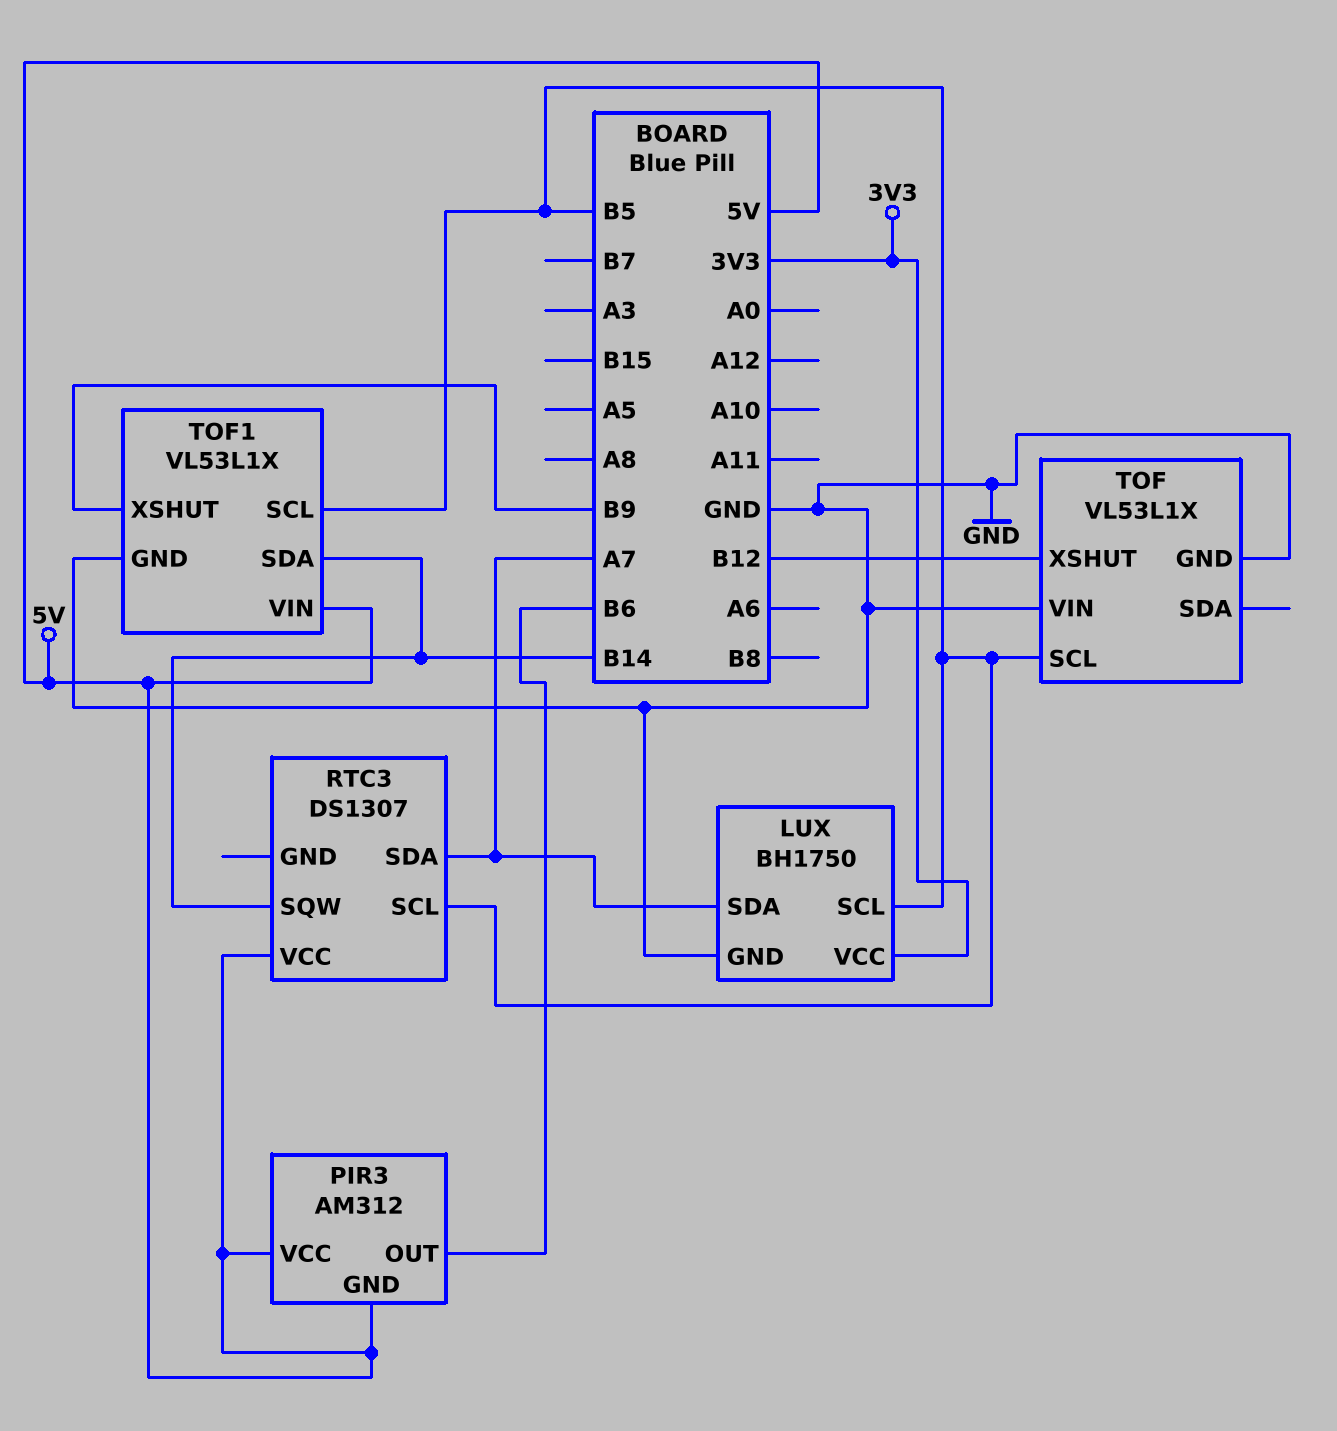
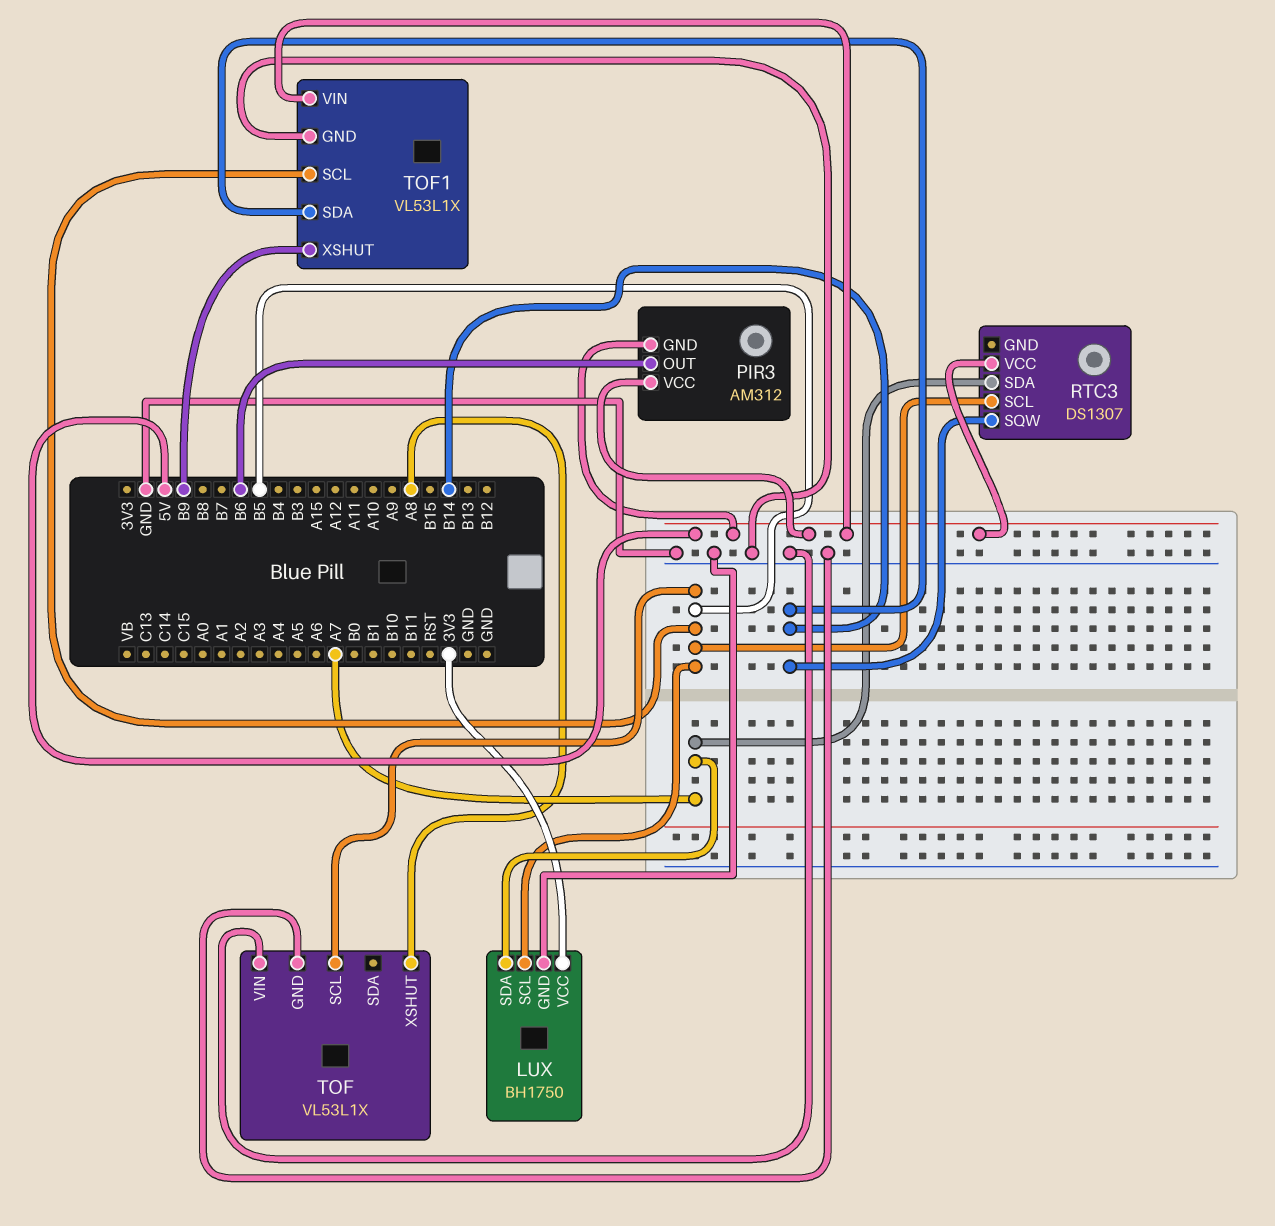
TOF pin XSHUT: B12 -> A8

